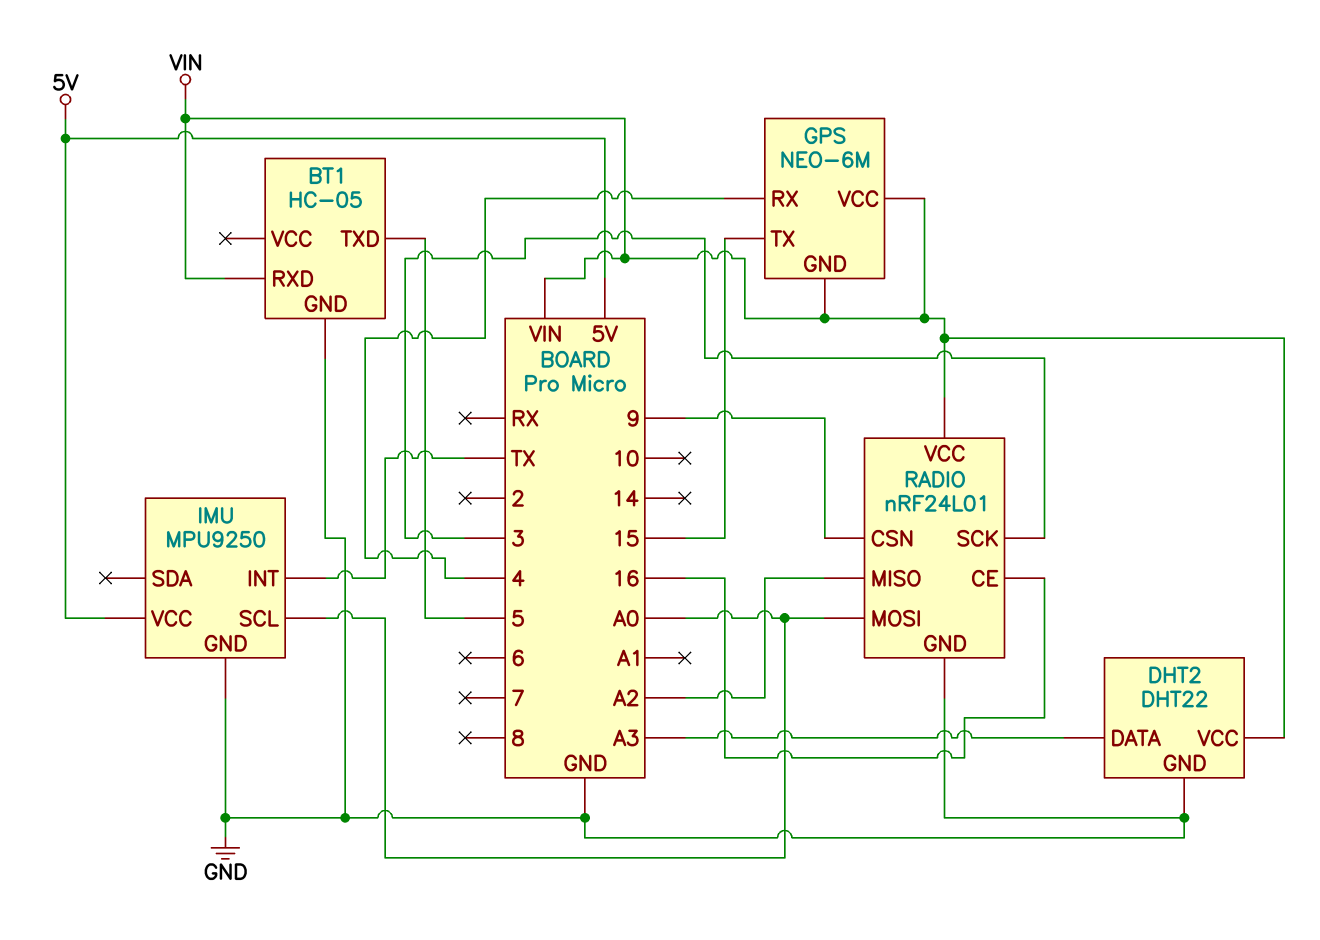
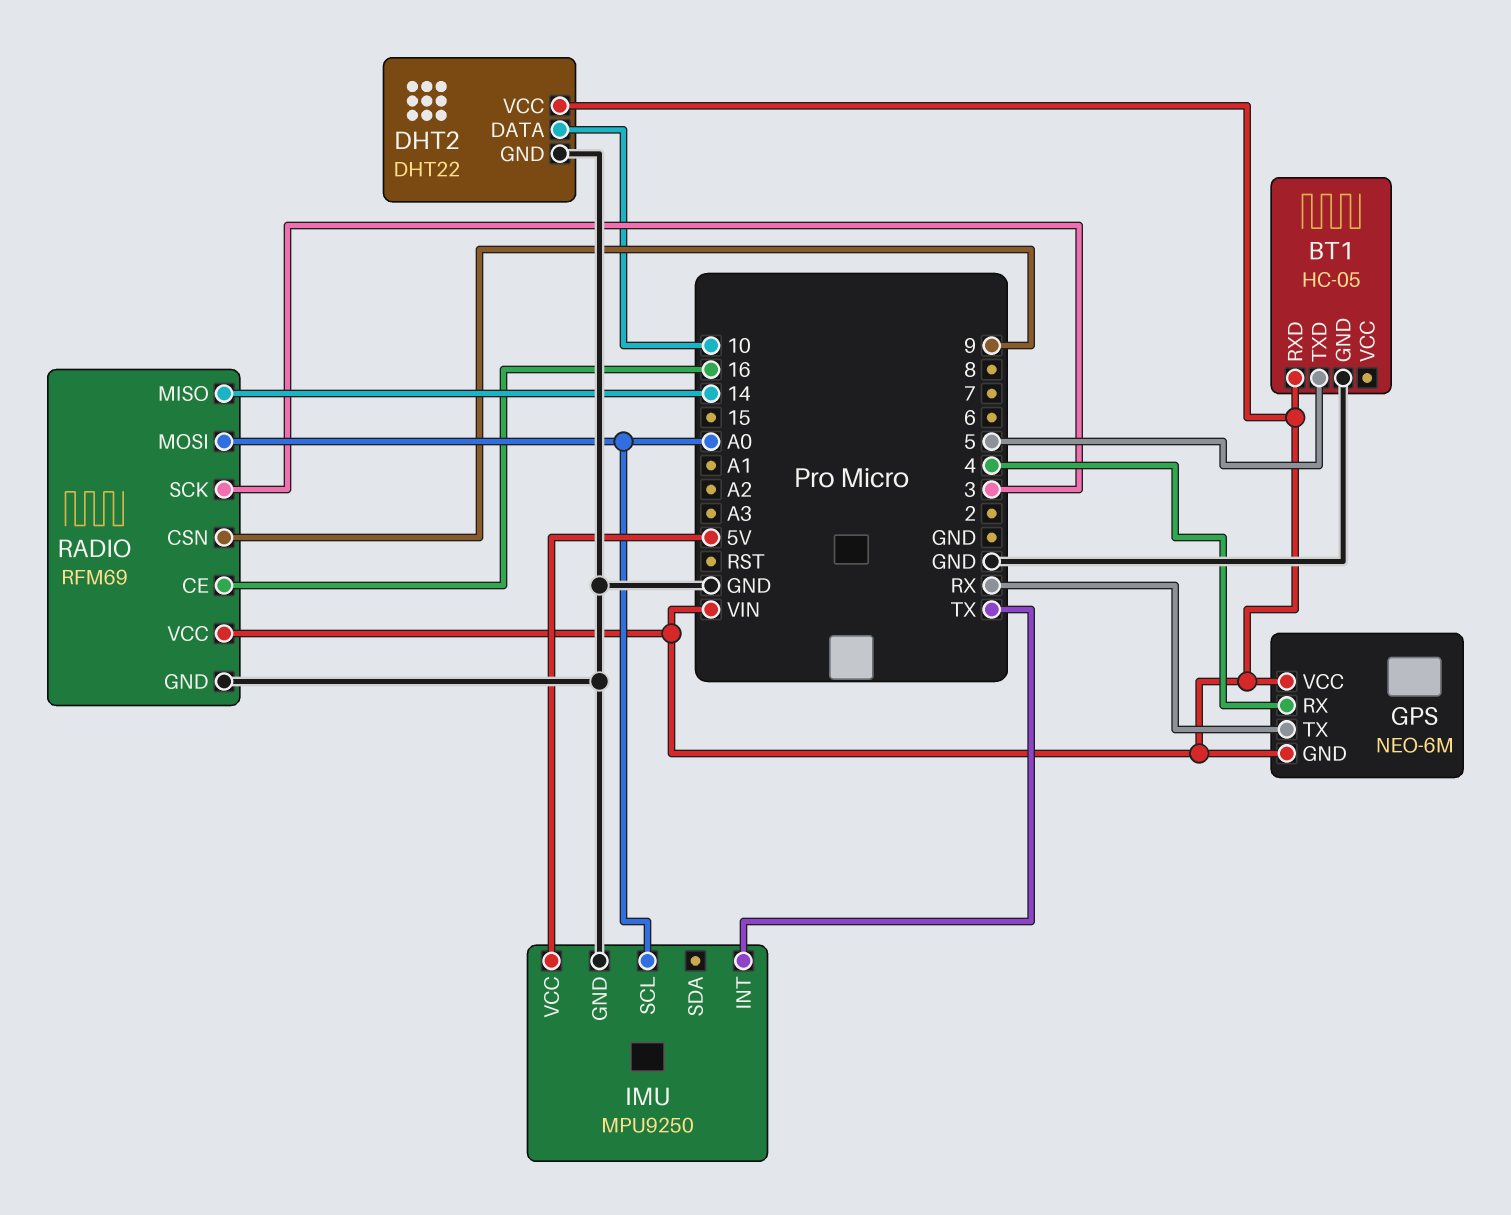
DHT2 pin DATA: A3 -> 10
GPS pin TX: 15 -> RX
RADIO: nRF24L01 -> RFM69
RADIO pin MISO: A2 -> 14

